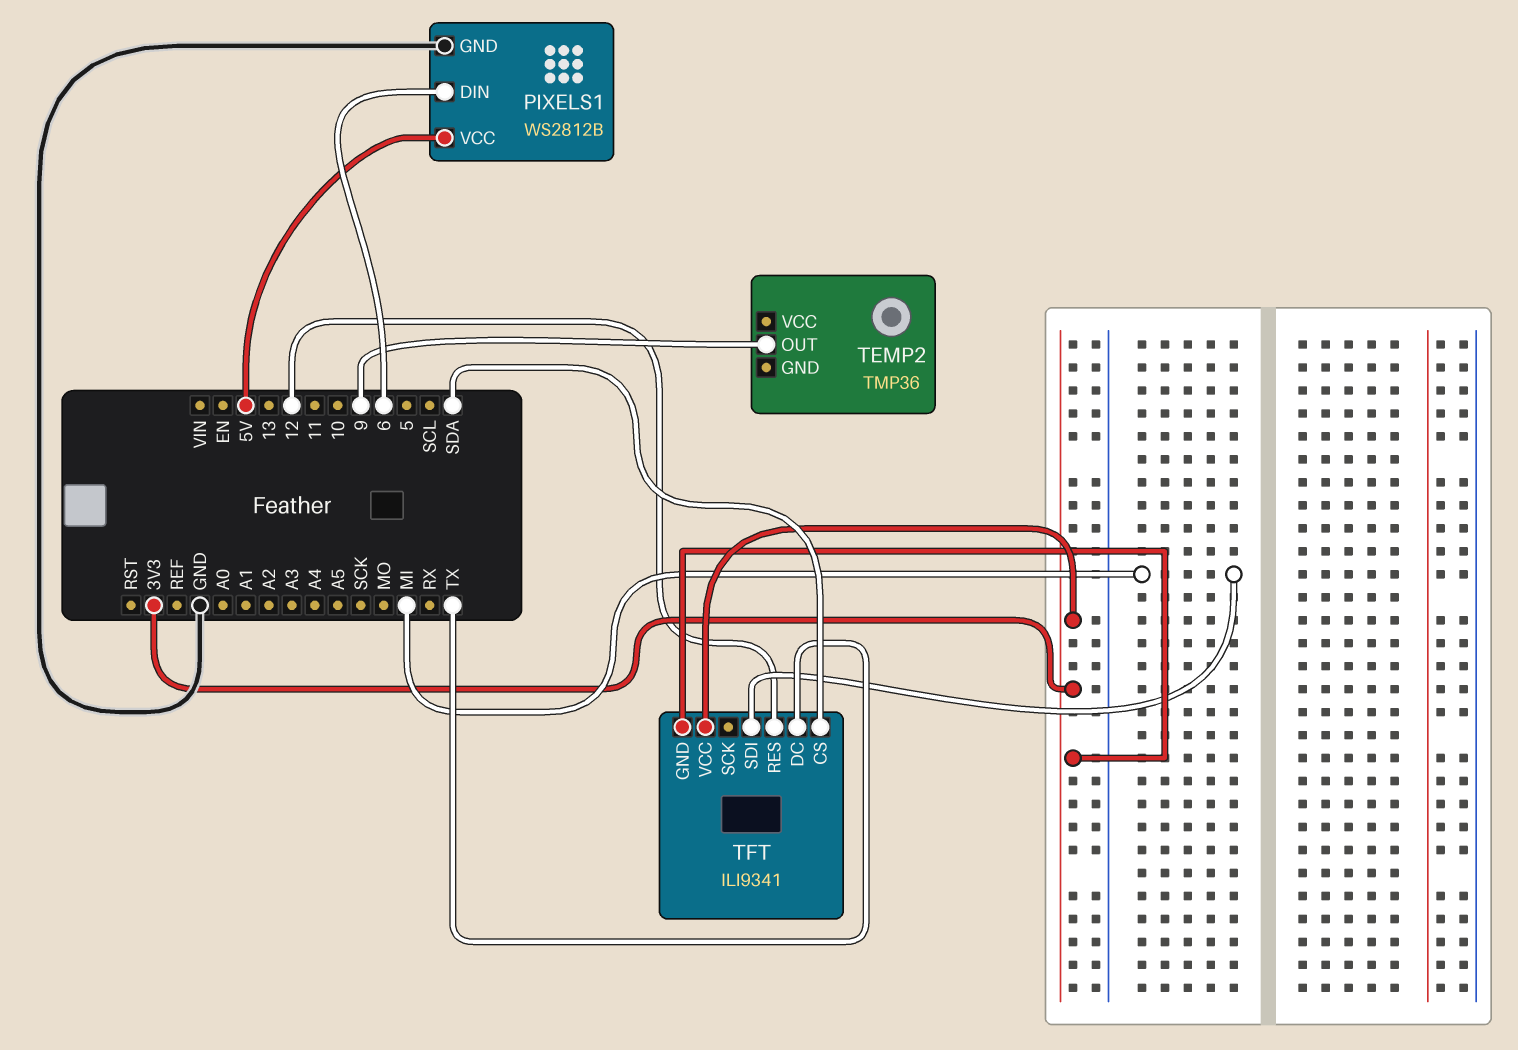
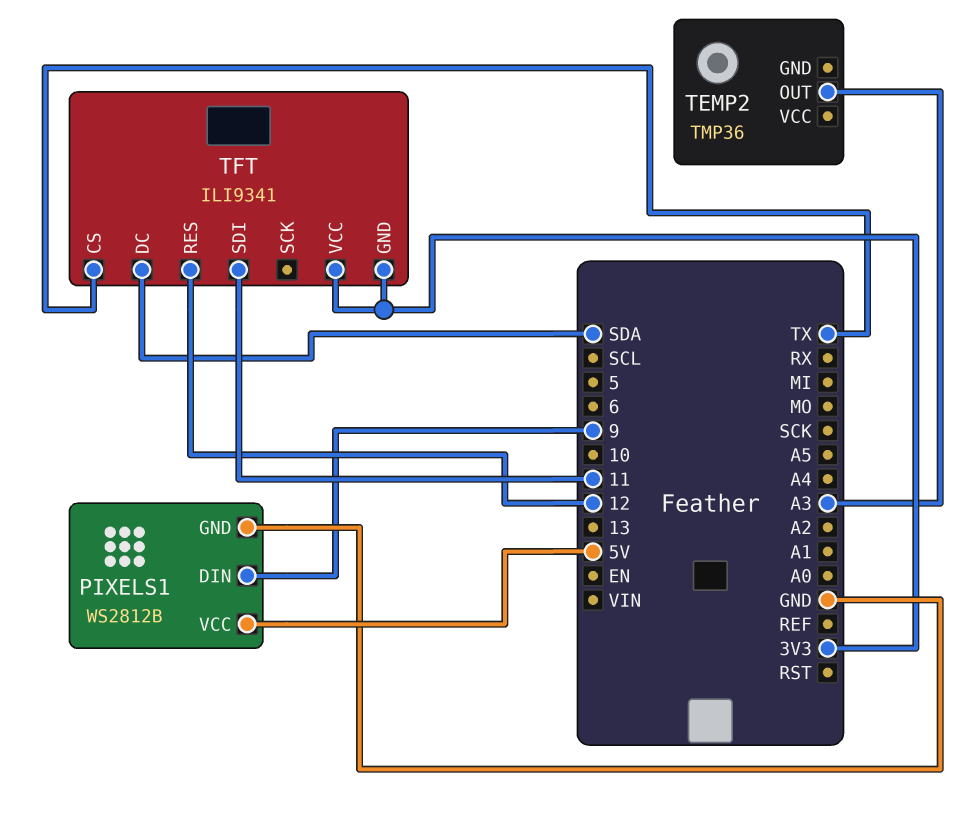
PIXELS1 pin DIN: 6 -> 9
TEMP2 pin OUT: 9 -> A3
TFT pin CS: SDA -> TX
TFT pin DC: TX -> SDA
TFT pin SDI: MI -> 11

